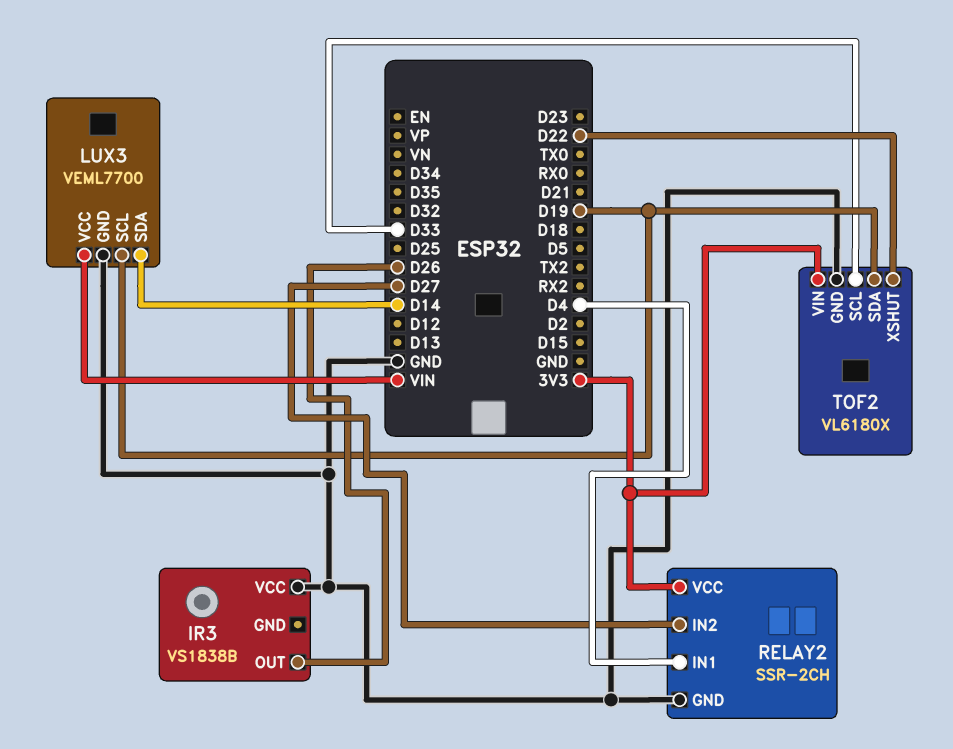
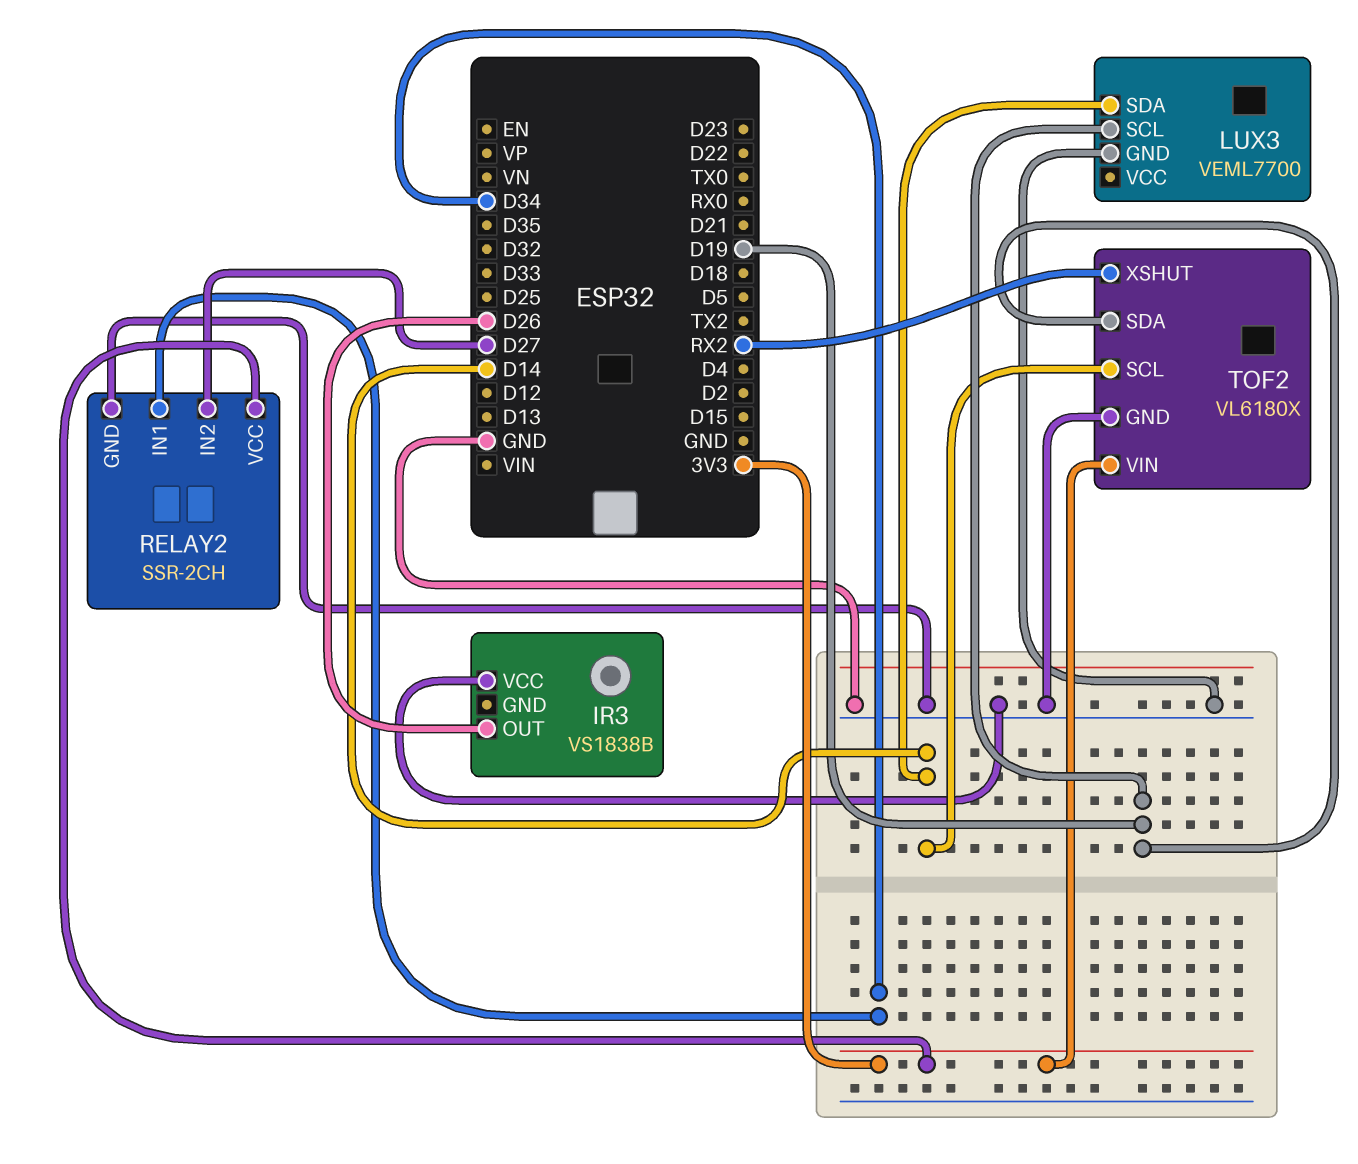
LUX3 pin VCC: VIN -> none
RELAY2 pin IN1: D4 -> D34
TOF2 pin SCL: D33 -> D14
TOF2 pin XSHUT: D22 -> RX2

